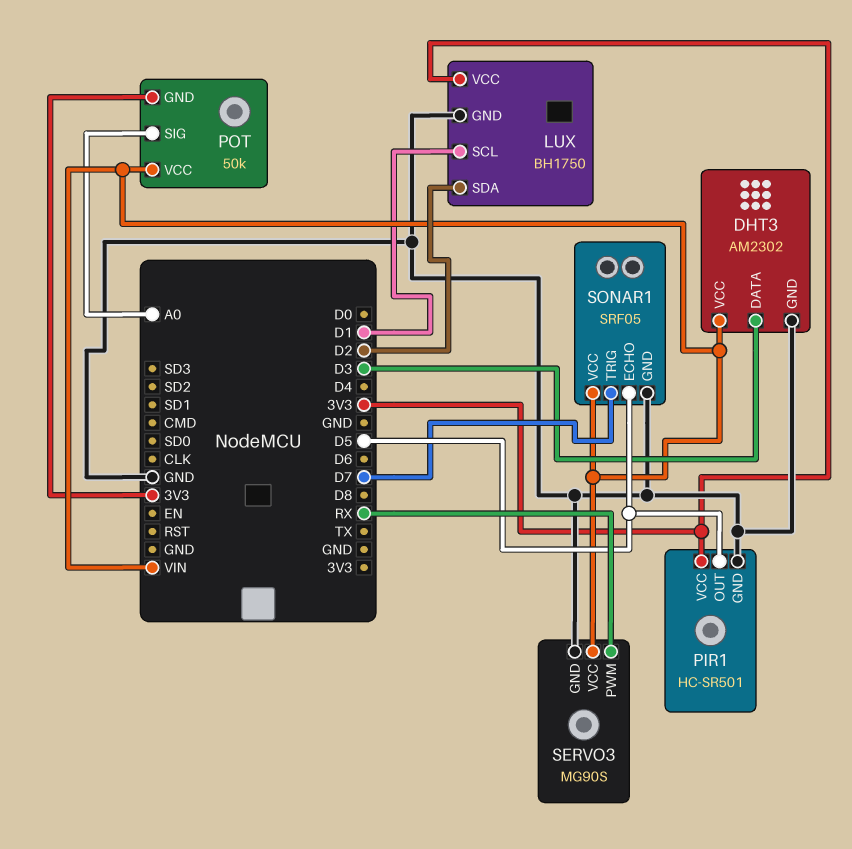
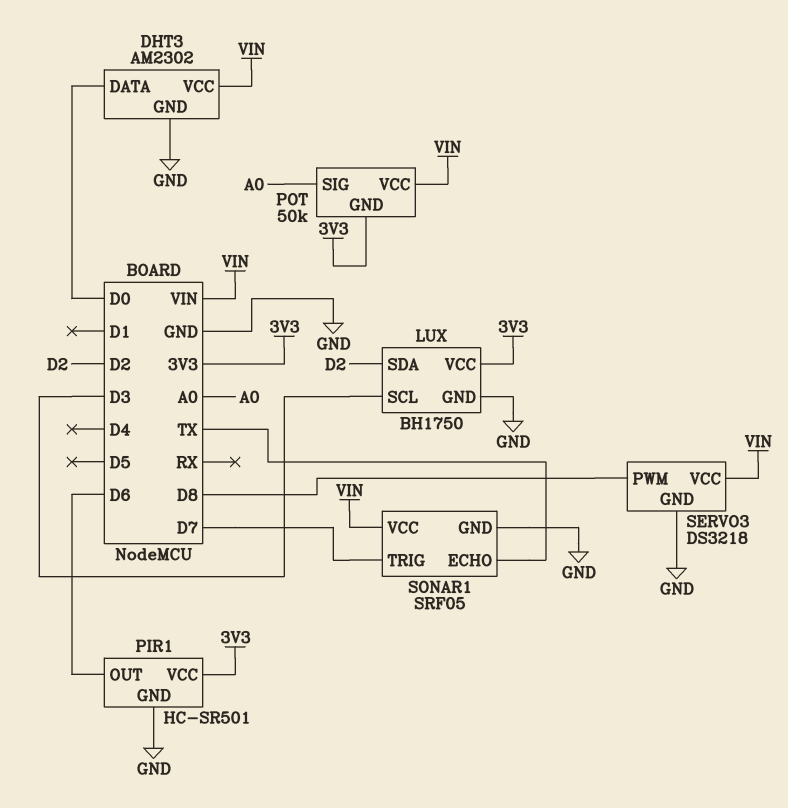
DHT3 pin DATA: D3 -> D0
LUX pin SCL: D1 -> D3
PIR1 pin OUT: D5 -> D6
SERVO3: MG90S -> DS3218
SERVO3 pin PWM: RX -> D8
SONAR1 pin ECHO: D5 -> TX

